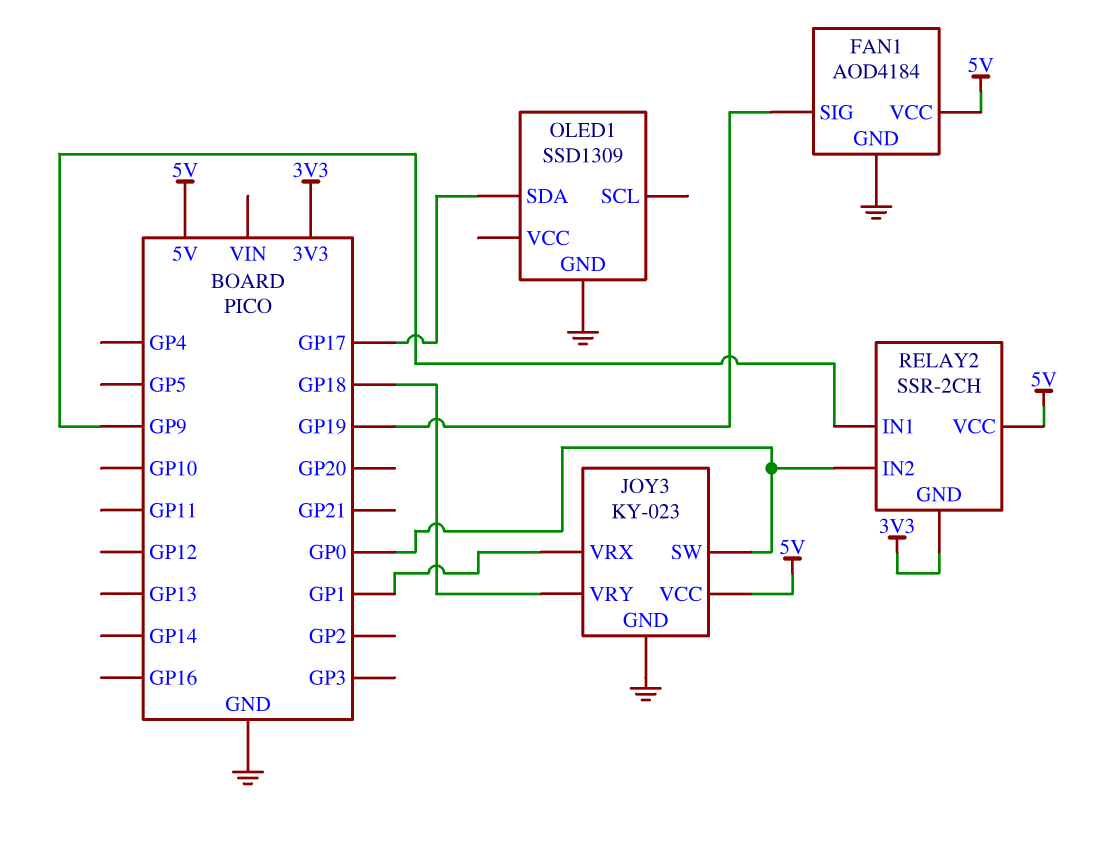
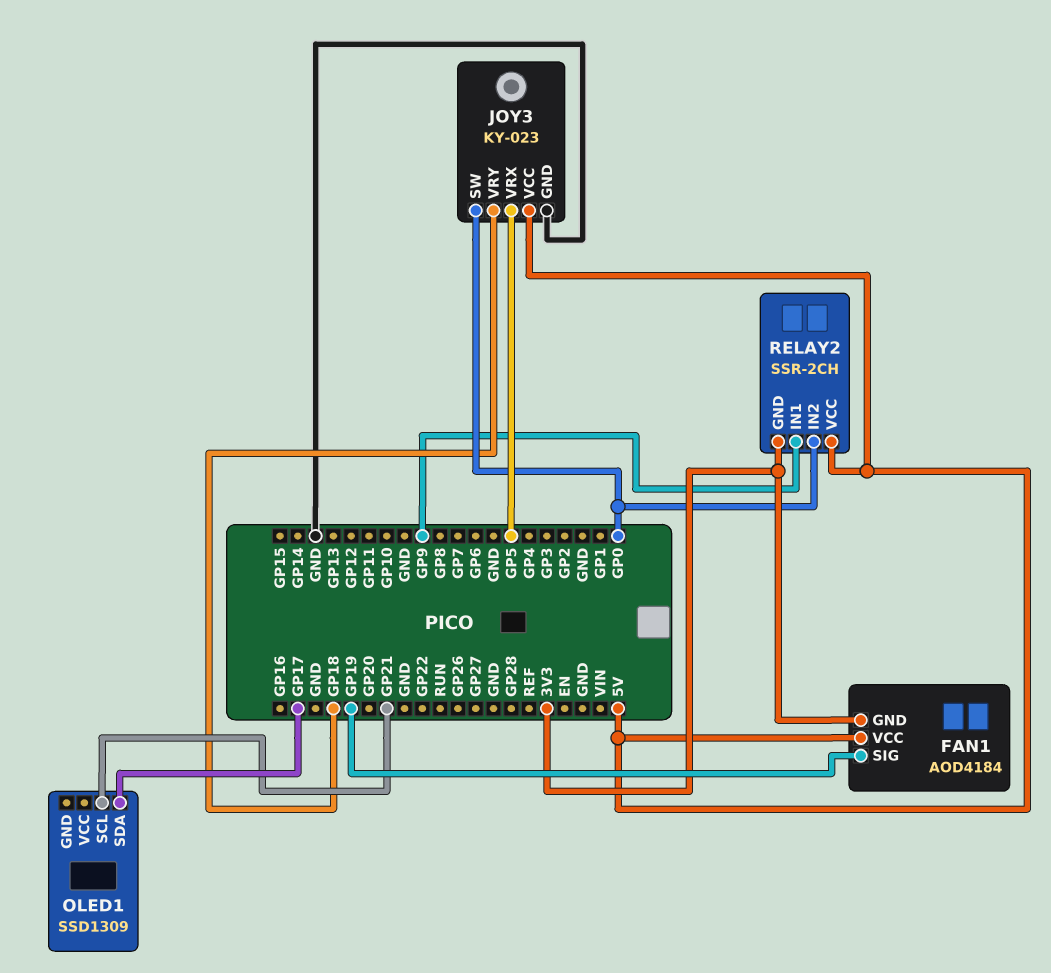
FAN1 pin GND: GND -> 3V3
JOY3 pin VRX: GP1 -> GP5
OLED1 pin GND: GND -> none
OLED1 pin SCL: none -> GP21

